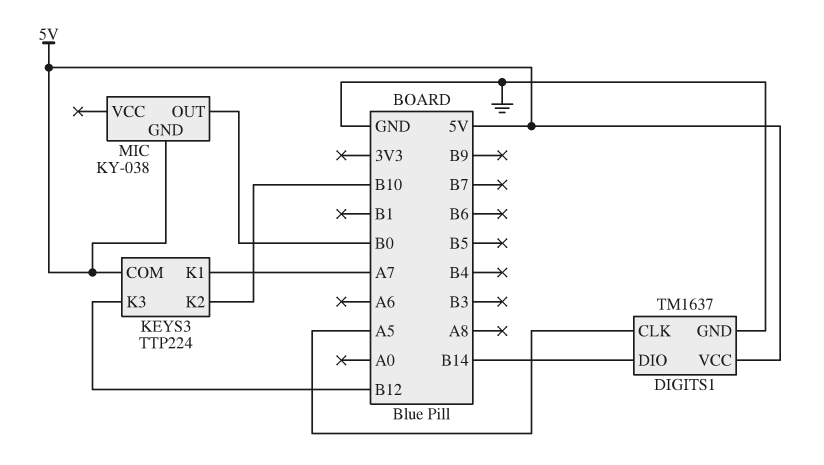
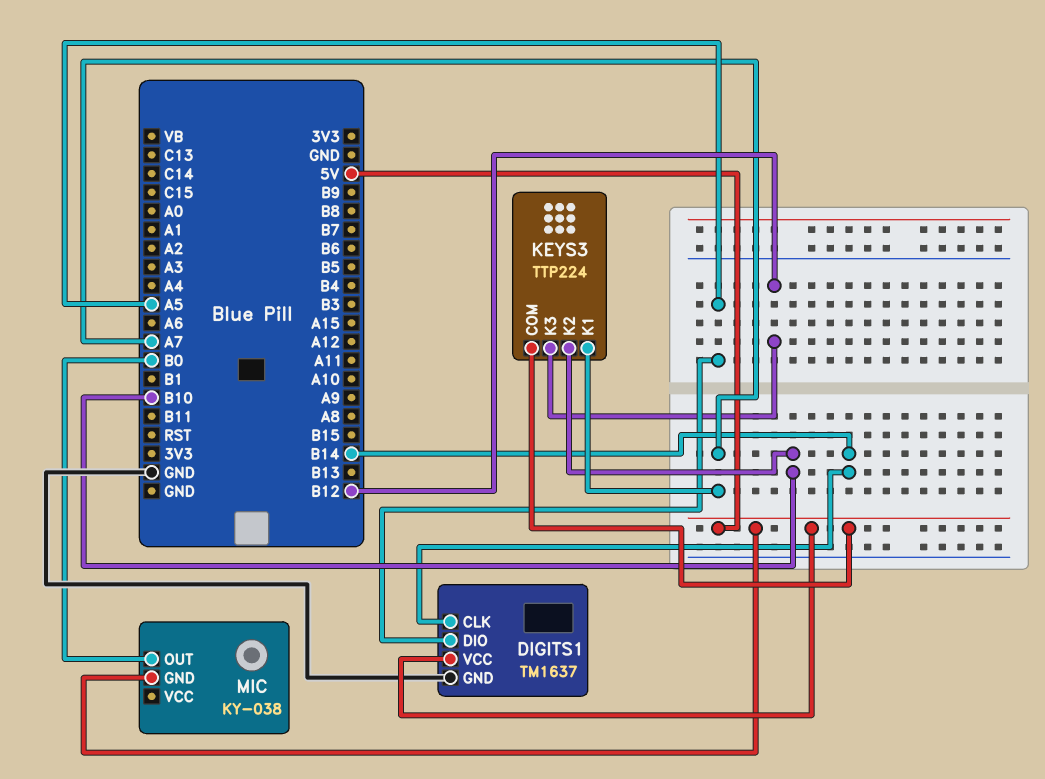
DIGITS1 pin CLK: A5 -> B14
DIGITS1 pin DIO: B14 -> A5

